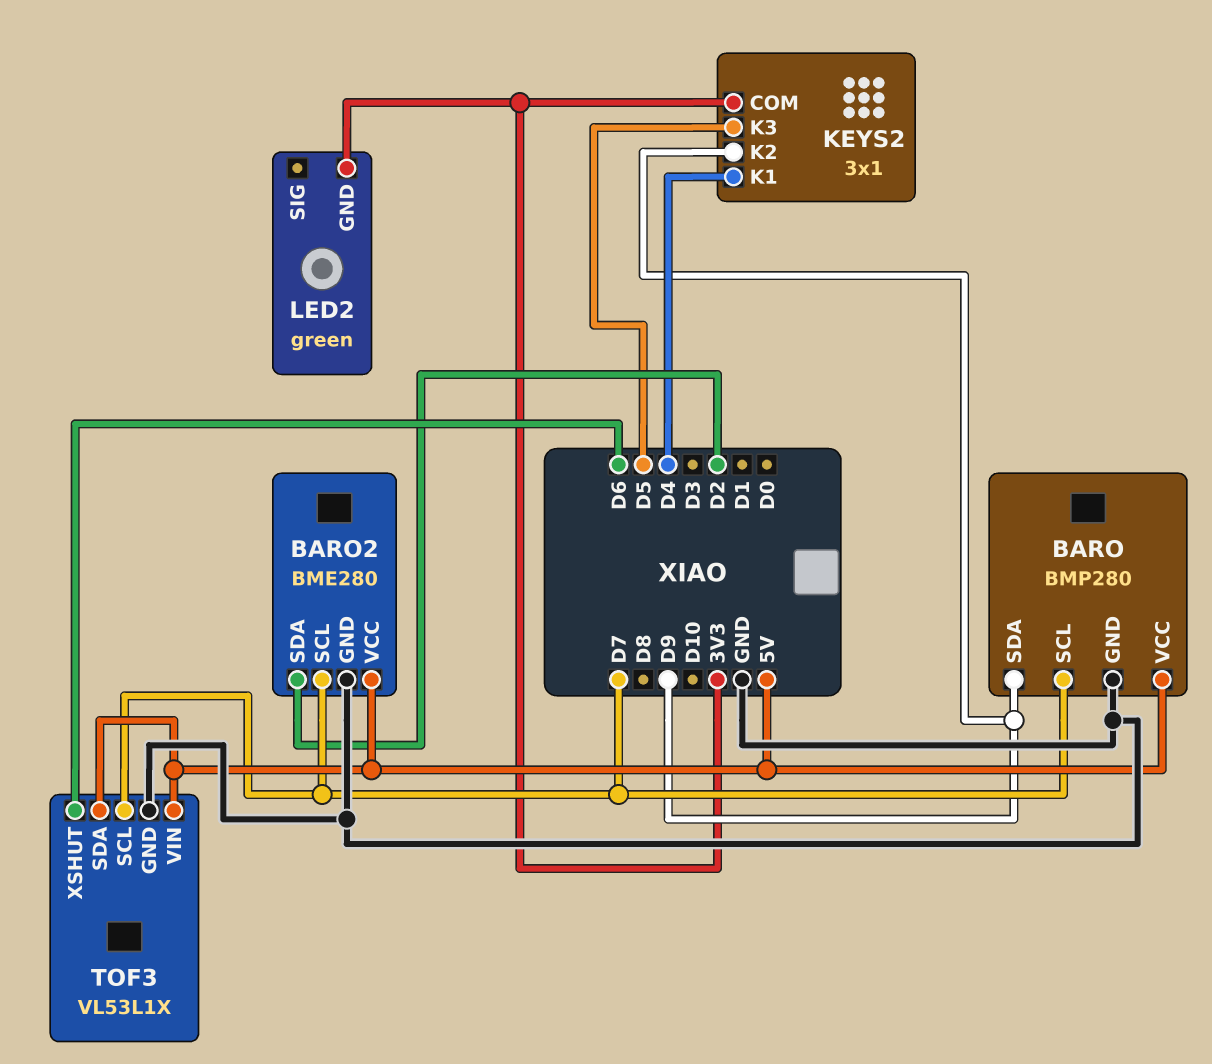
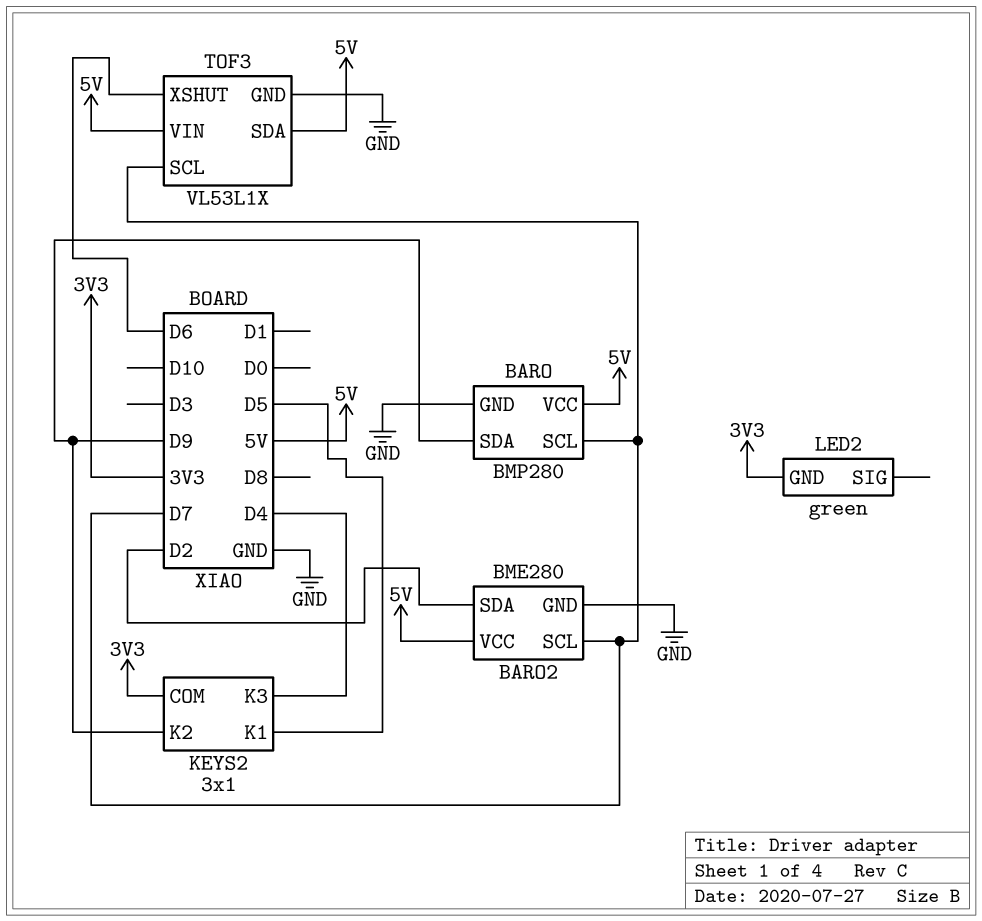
KEYS2 pin K1: D4 -> D5
KEYS2 pin K3: D5 -> D4

